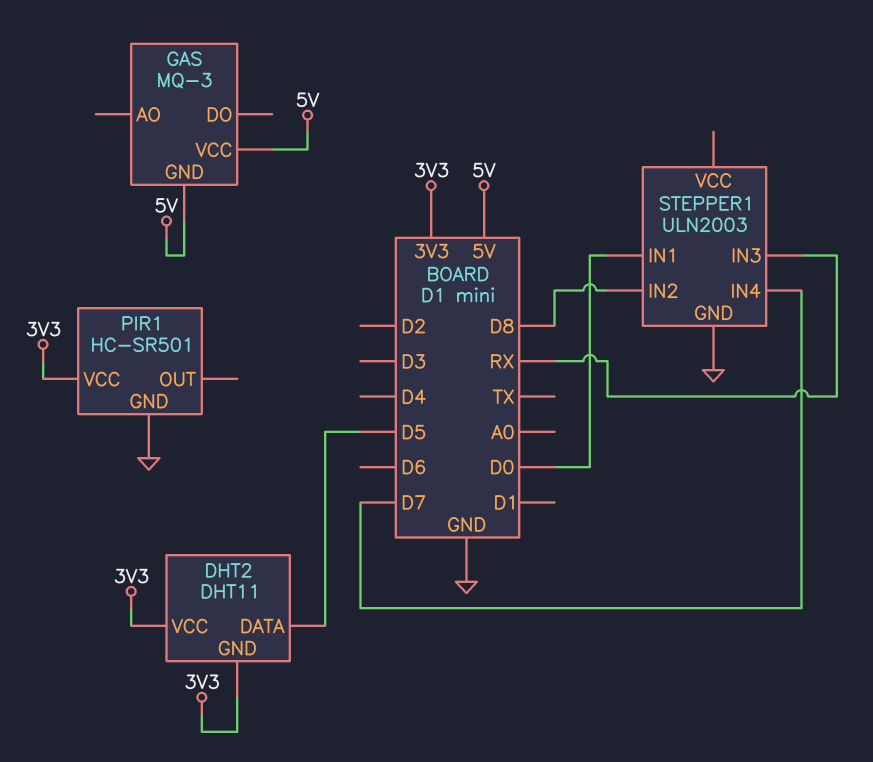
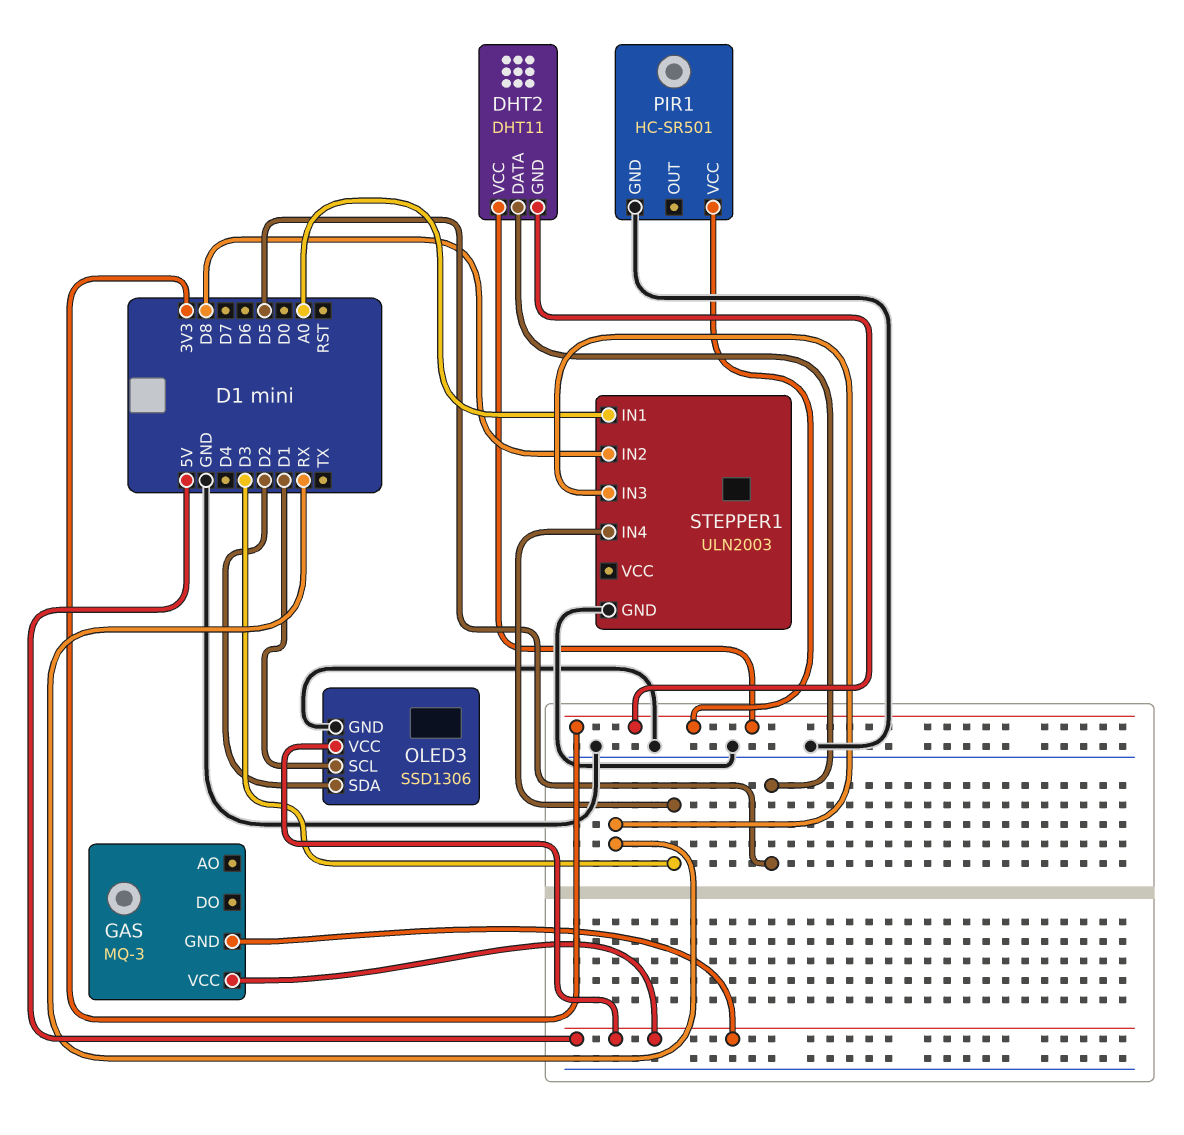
OLED3: none -> SSD1306
OLED3 pin GND: none -> GND
OLED3 pin SCL: none -> D1
OLED3 pin SDA: none -> D2
OLED3 pin VCC: none -> 5V
STEPPER1 pin IN1: D0 -> A0
STEPPER1 pin IN4: D7 -> D3

